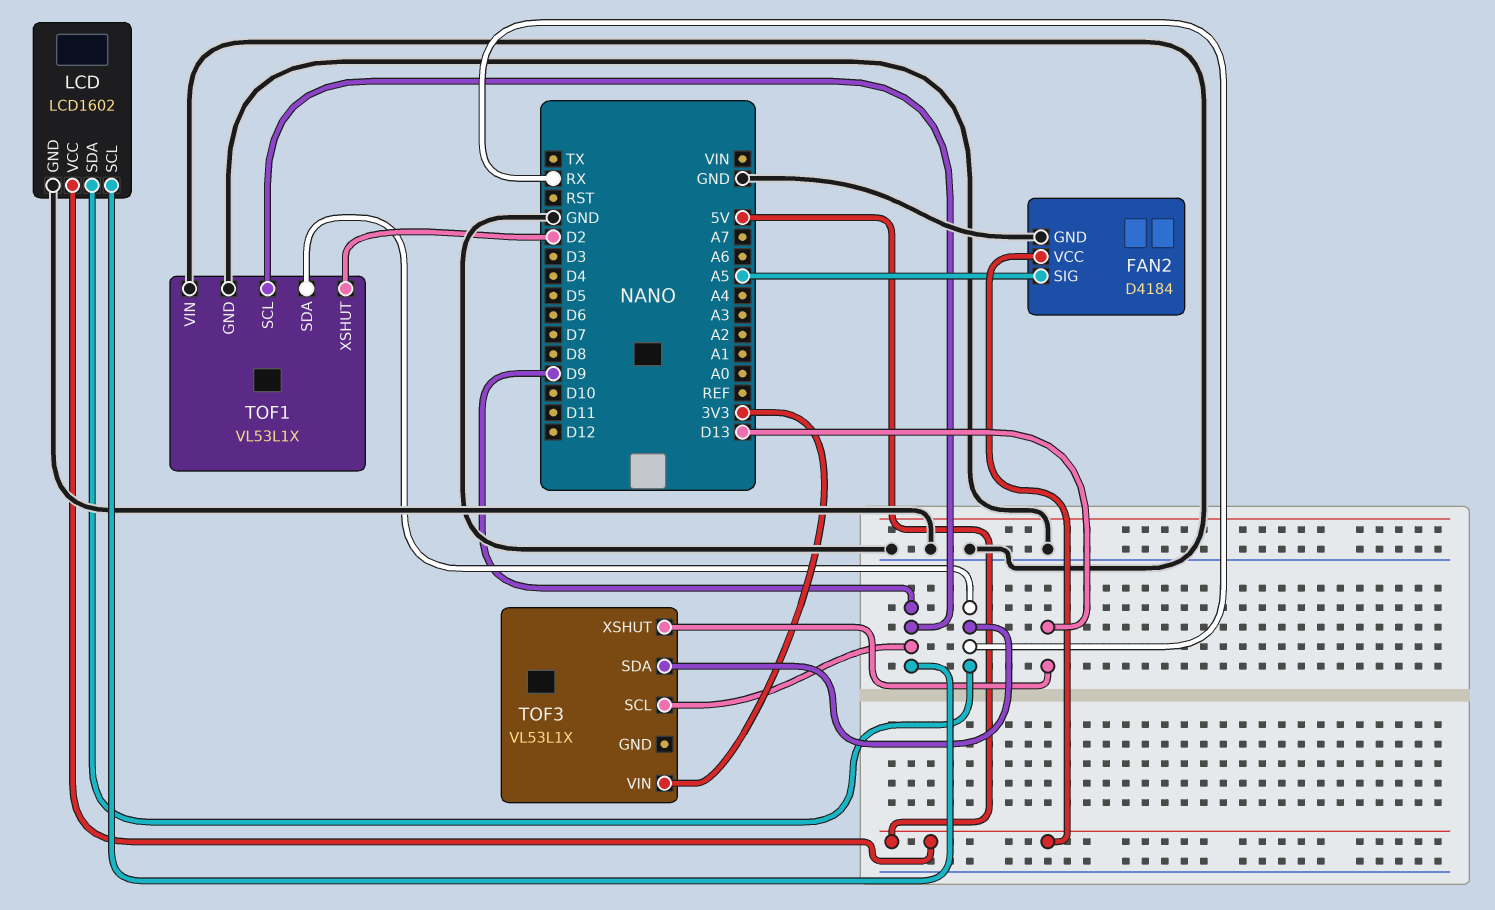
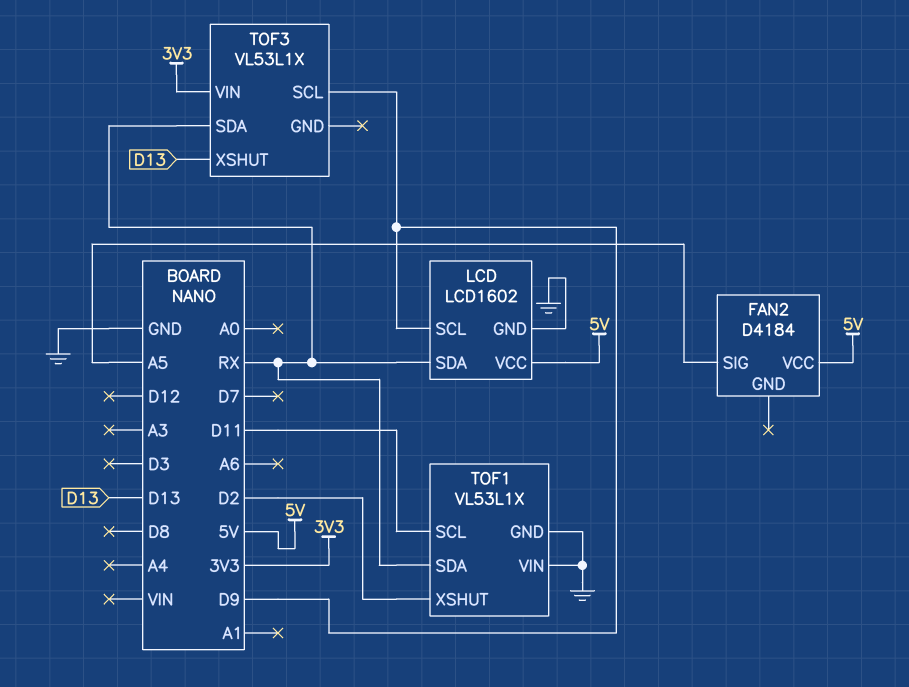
FAN2 pin GND: GND -> none
TOF1 pin SCL: D9 -> D11

